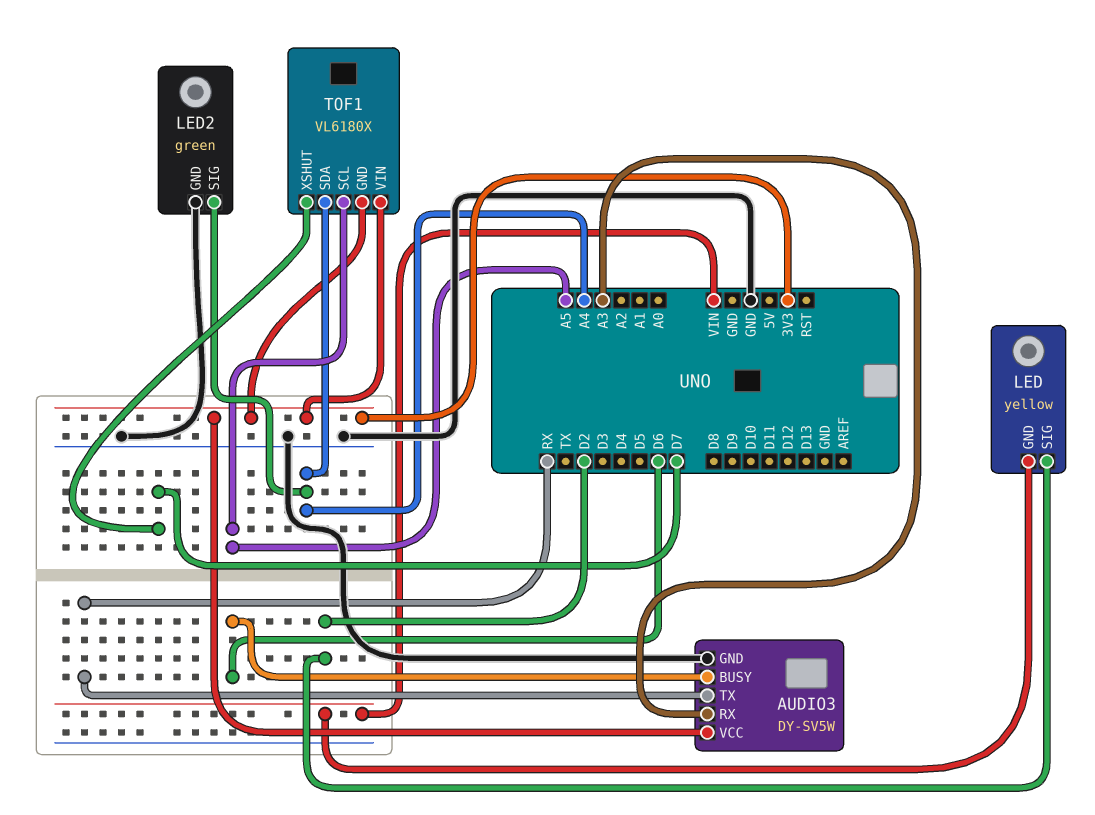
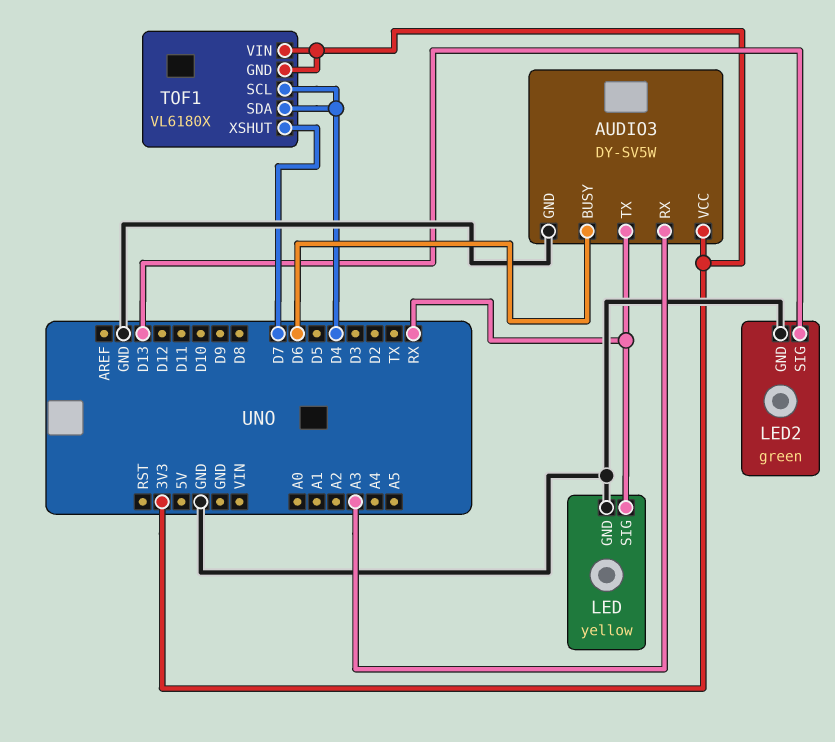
LED pin GND: VIN -> GND
LED pin SIG: D2 -> RX
LED2 pin SIG: A4 -> D13
TOF1 pin SCL: A5 -> D4
TOF1 pin SDA: A4 -> D4

